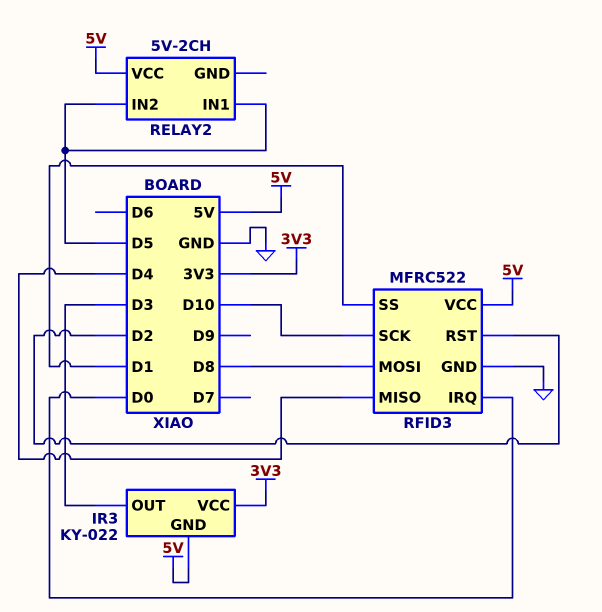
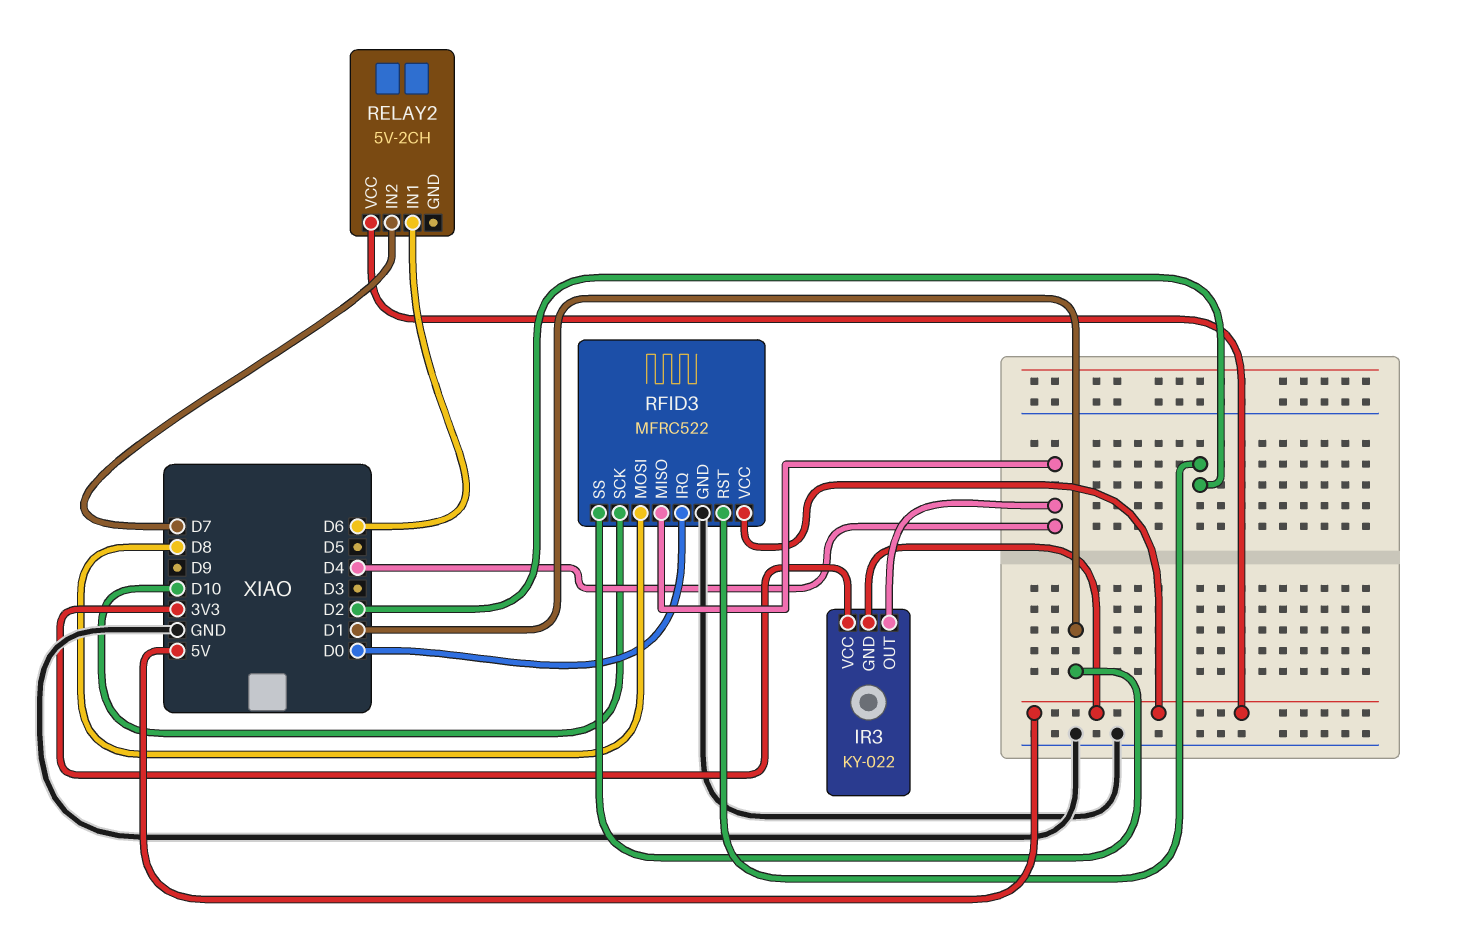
IR3 pin OUT: D3 -> D4
RELAY2 pin IN1: D5 -> D6
RELAY2 pin IN2: D5 -> D7

